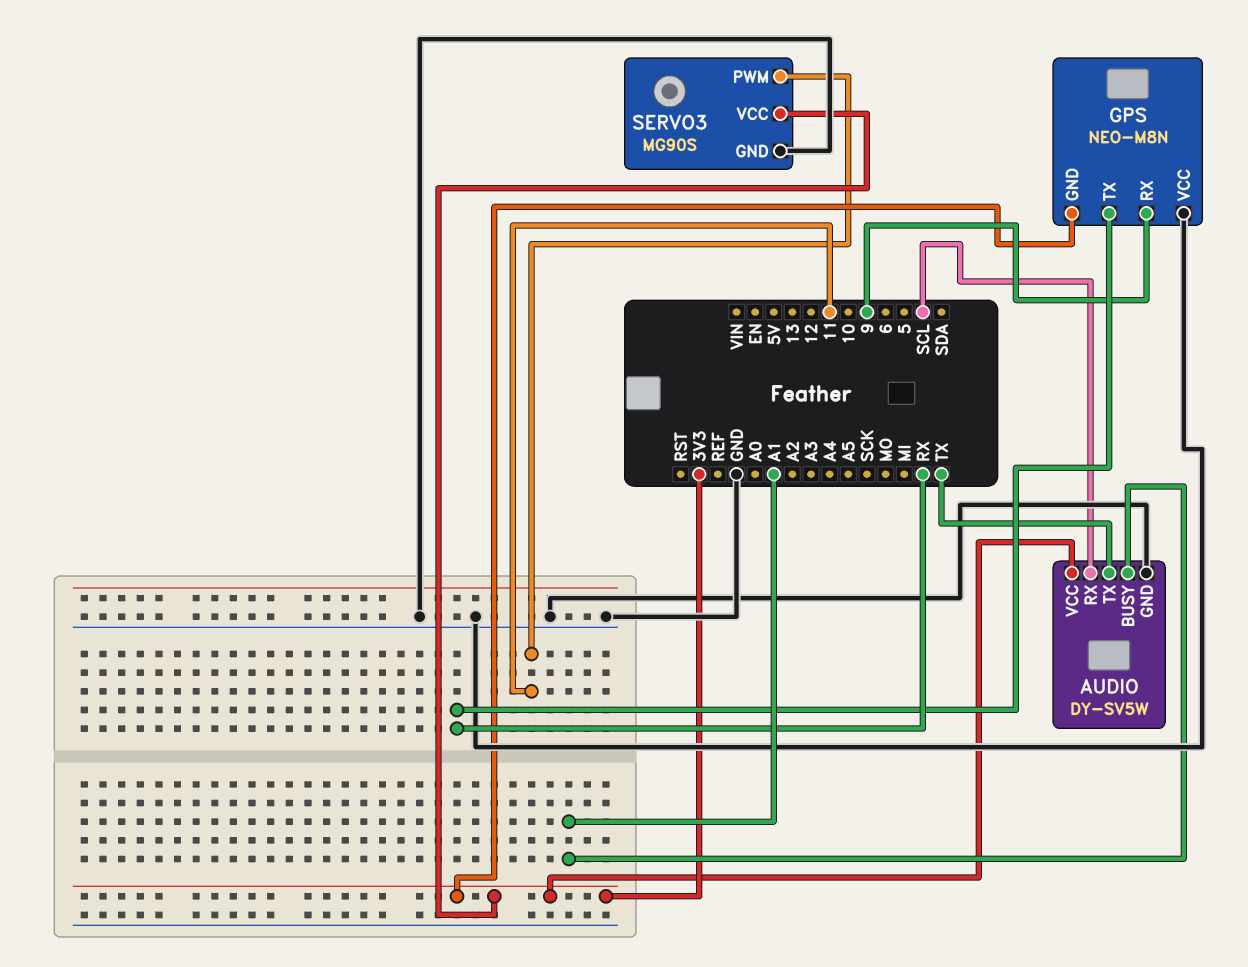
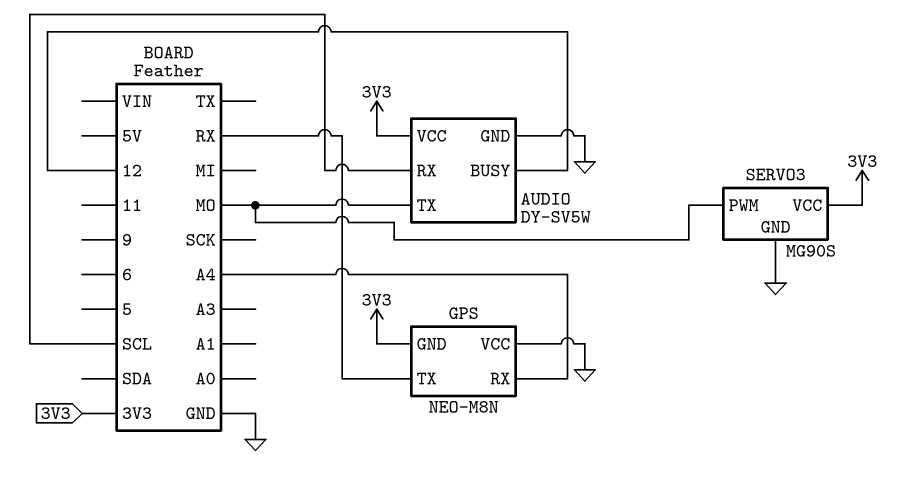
AUDIO pin BUSY: A1 -> 12
AUDIO pin TX: TX -> MO
GPS pin RX: 9 -> A4
SERVO3 pin PWM: 11 -> MO

